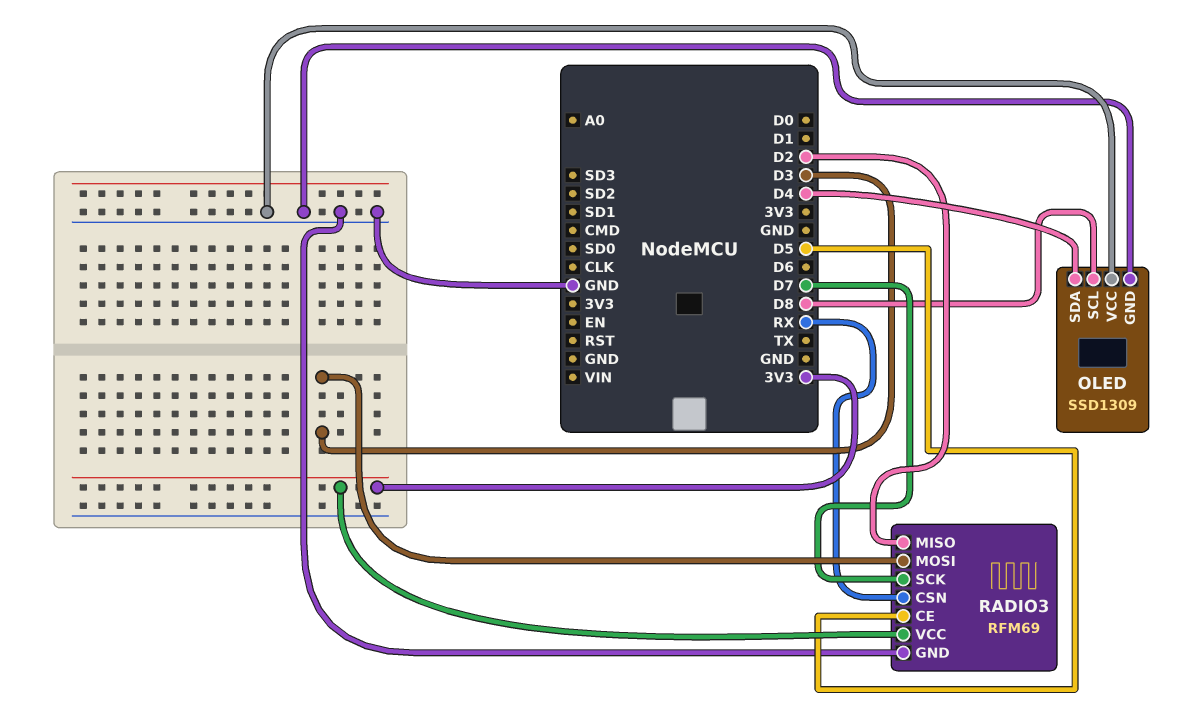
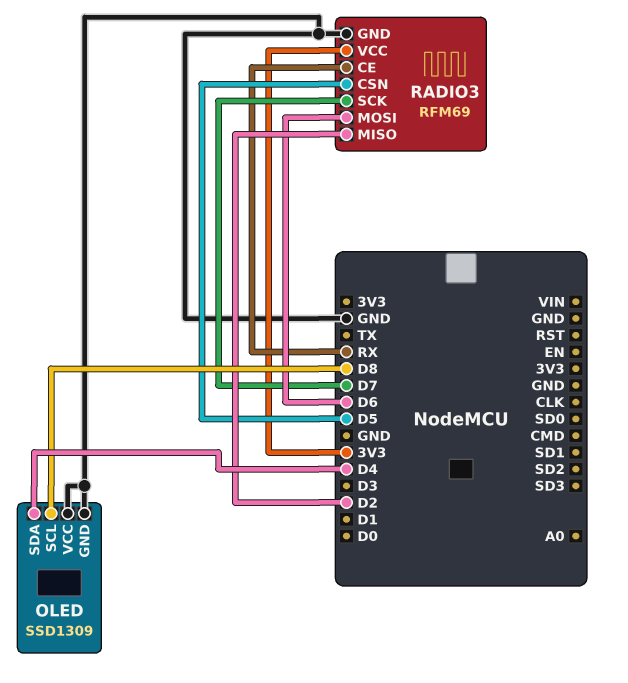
RADIO3 pin CE: D5 -> RX
RADIO3 pin CSN: RX -> D5
RADIO3 pin MOSI: D3 -> D6

